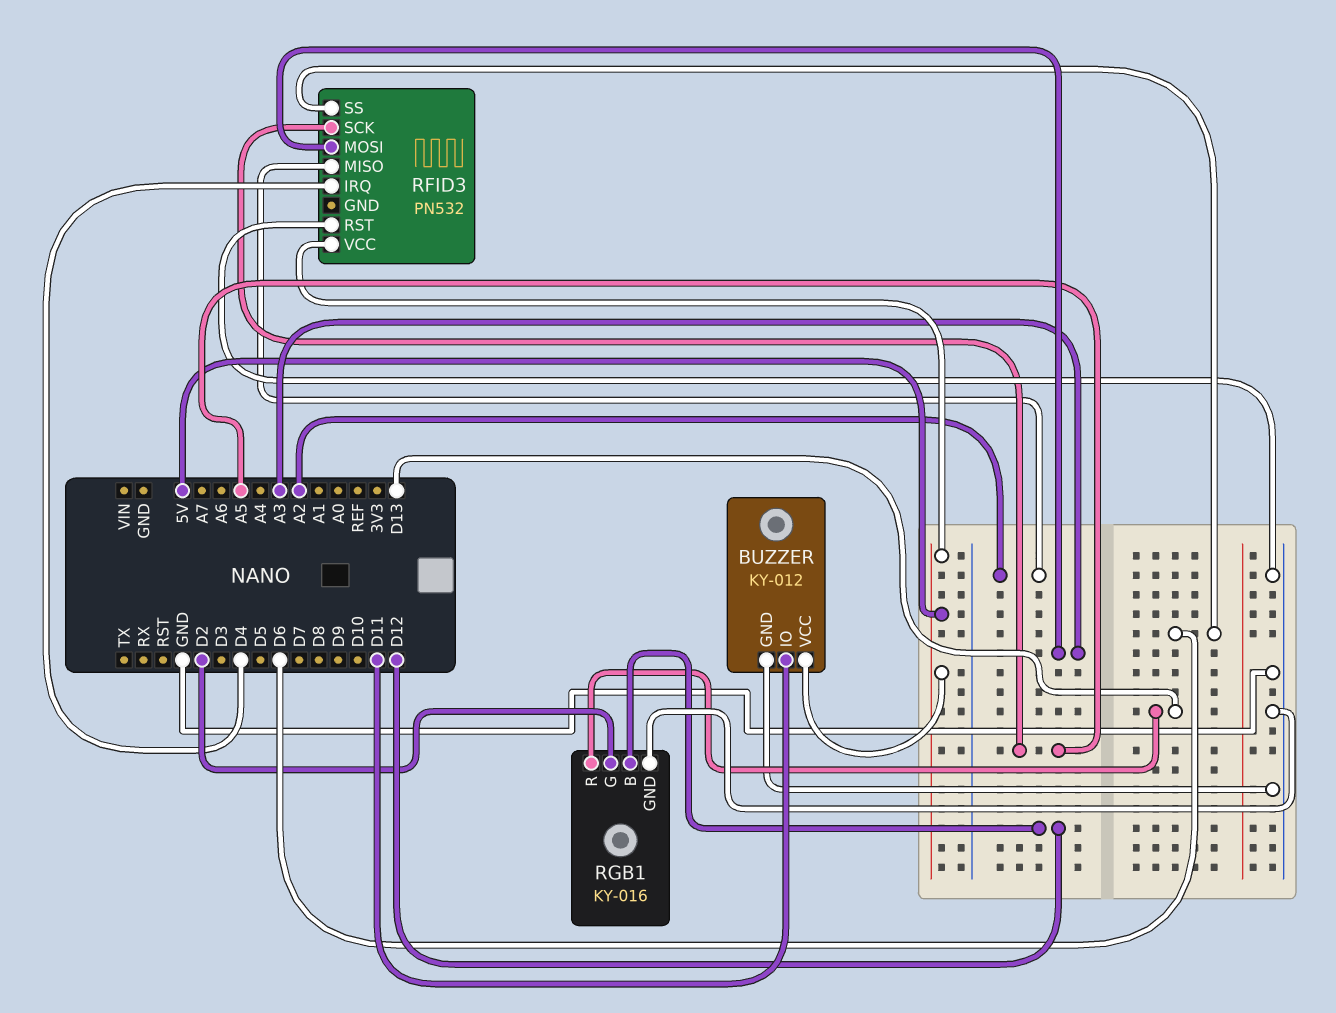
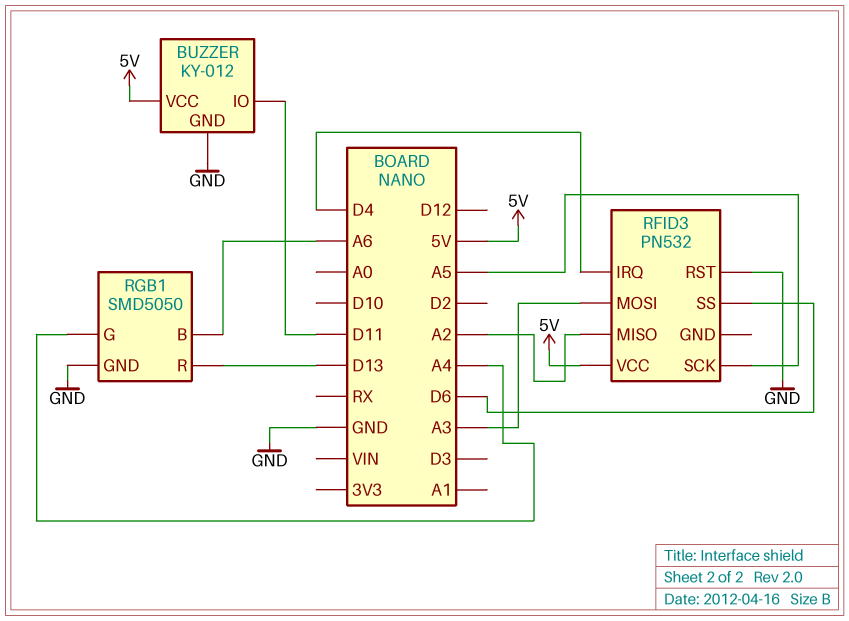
RGB1: KY-016 -> SMD5050
RGB1 pin B: D12 -> A6
RGB1 pin G: D2 -> A4

